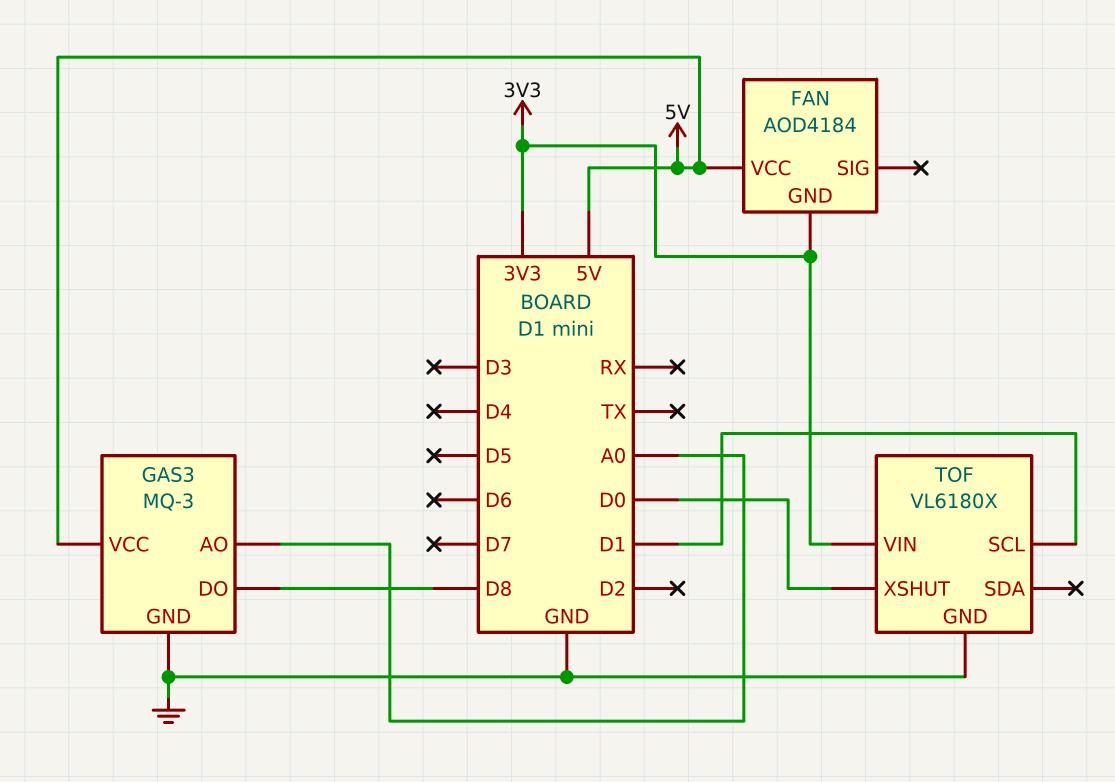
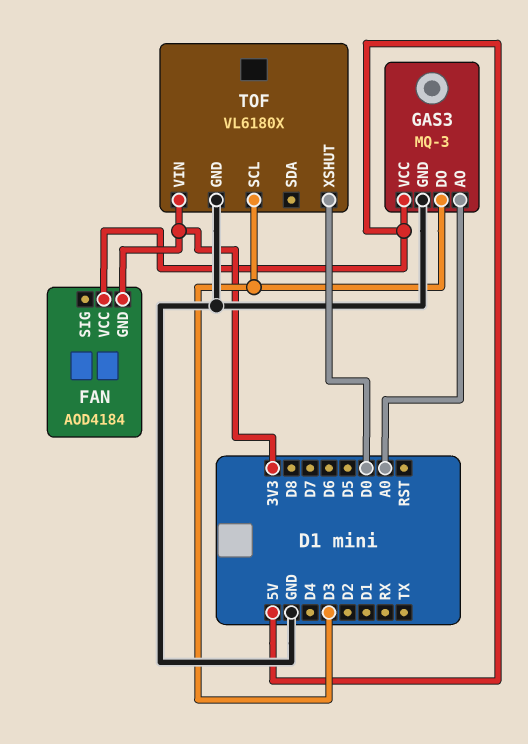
GAS3 pin DO: D8 -> D3
TOF pin SCL: D1 -> D3

